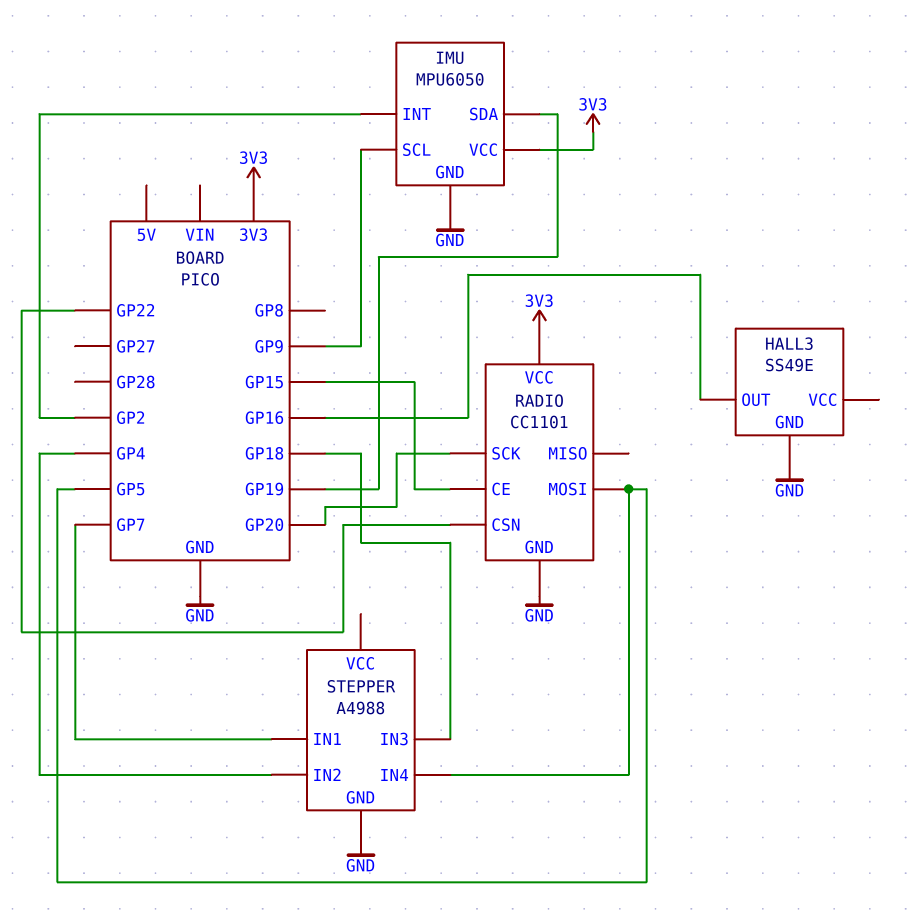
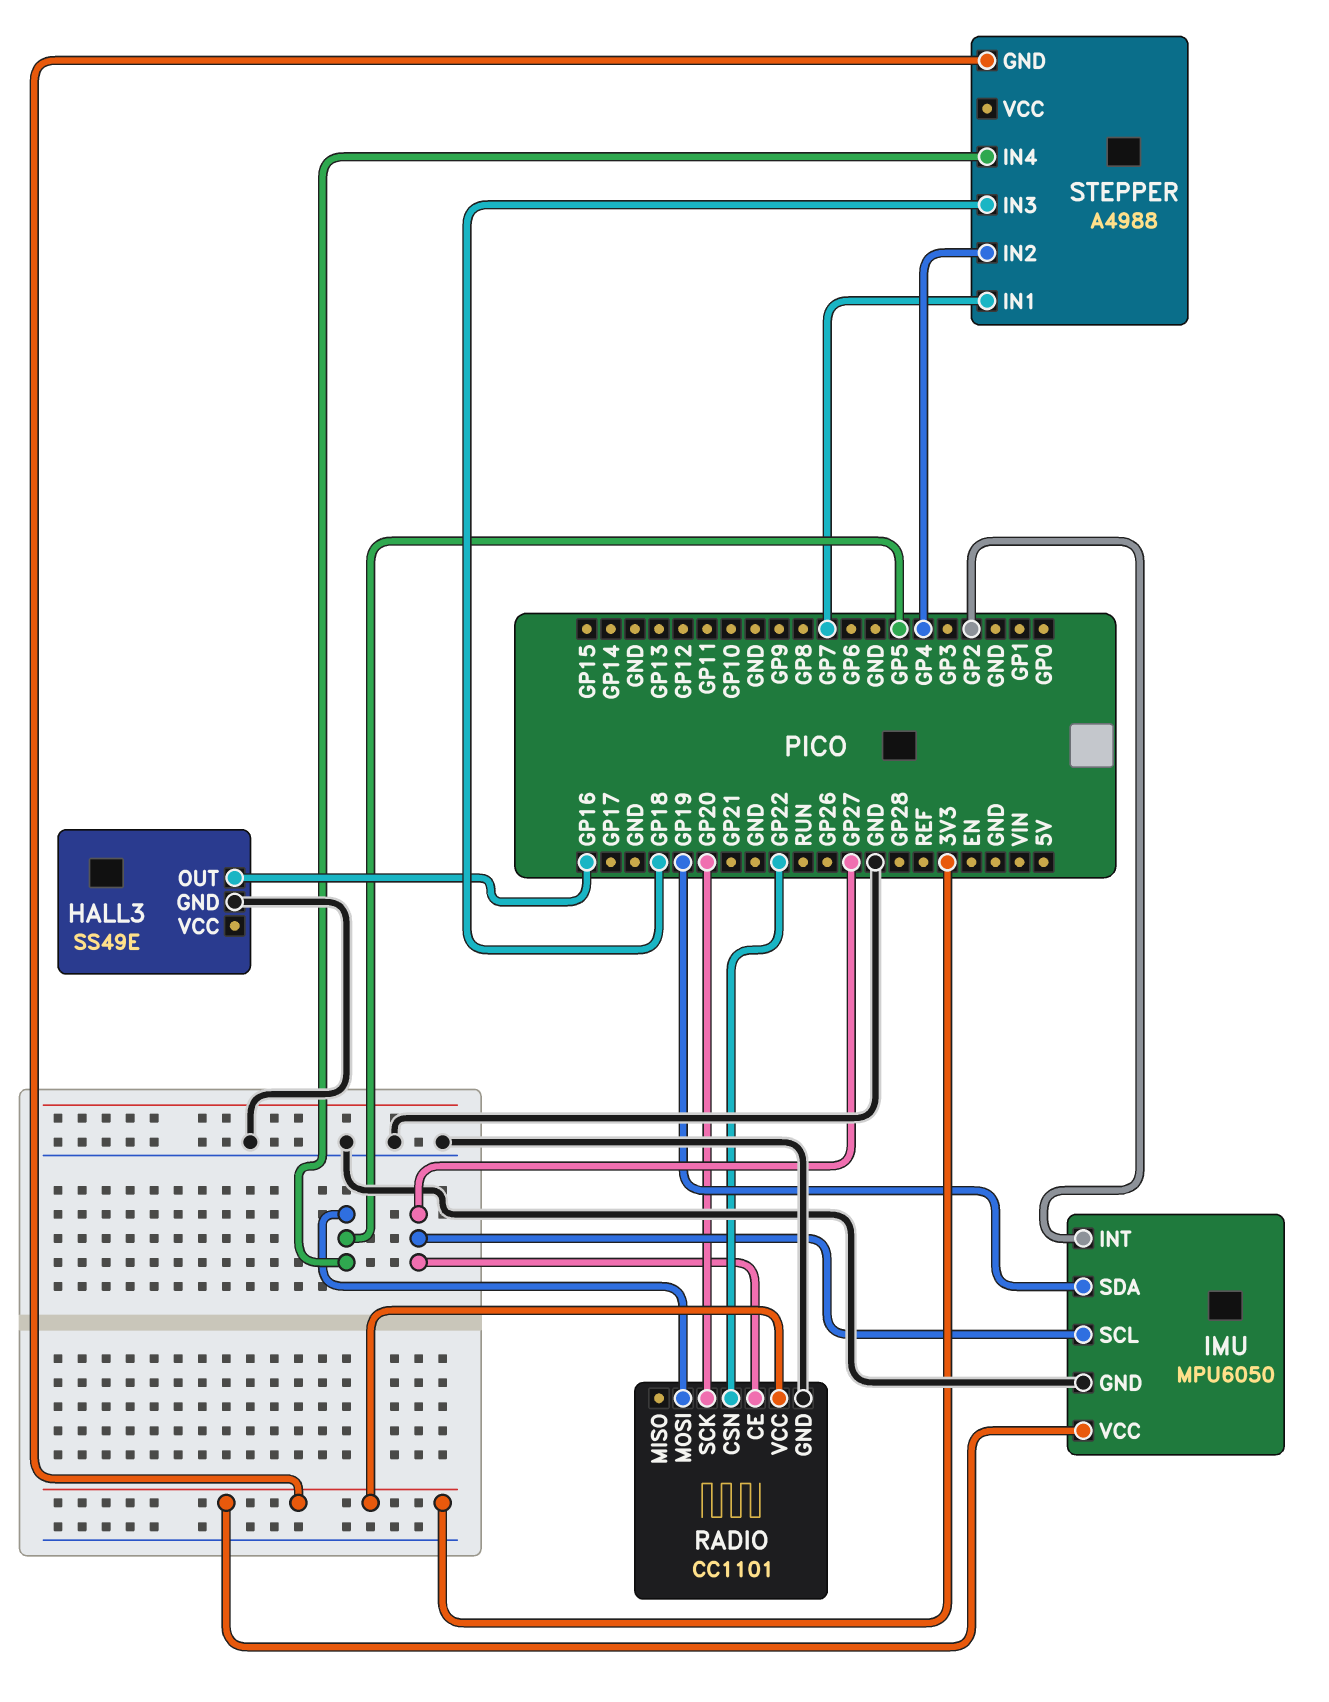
IMU pin SCL: GP9 -> GP27
RADIO pin CE: GP15 -> GP27
STEPPER pin GND: GND -> 3V3

